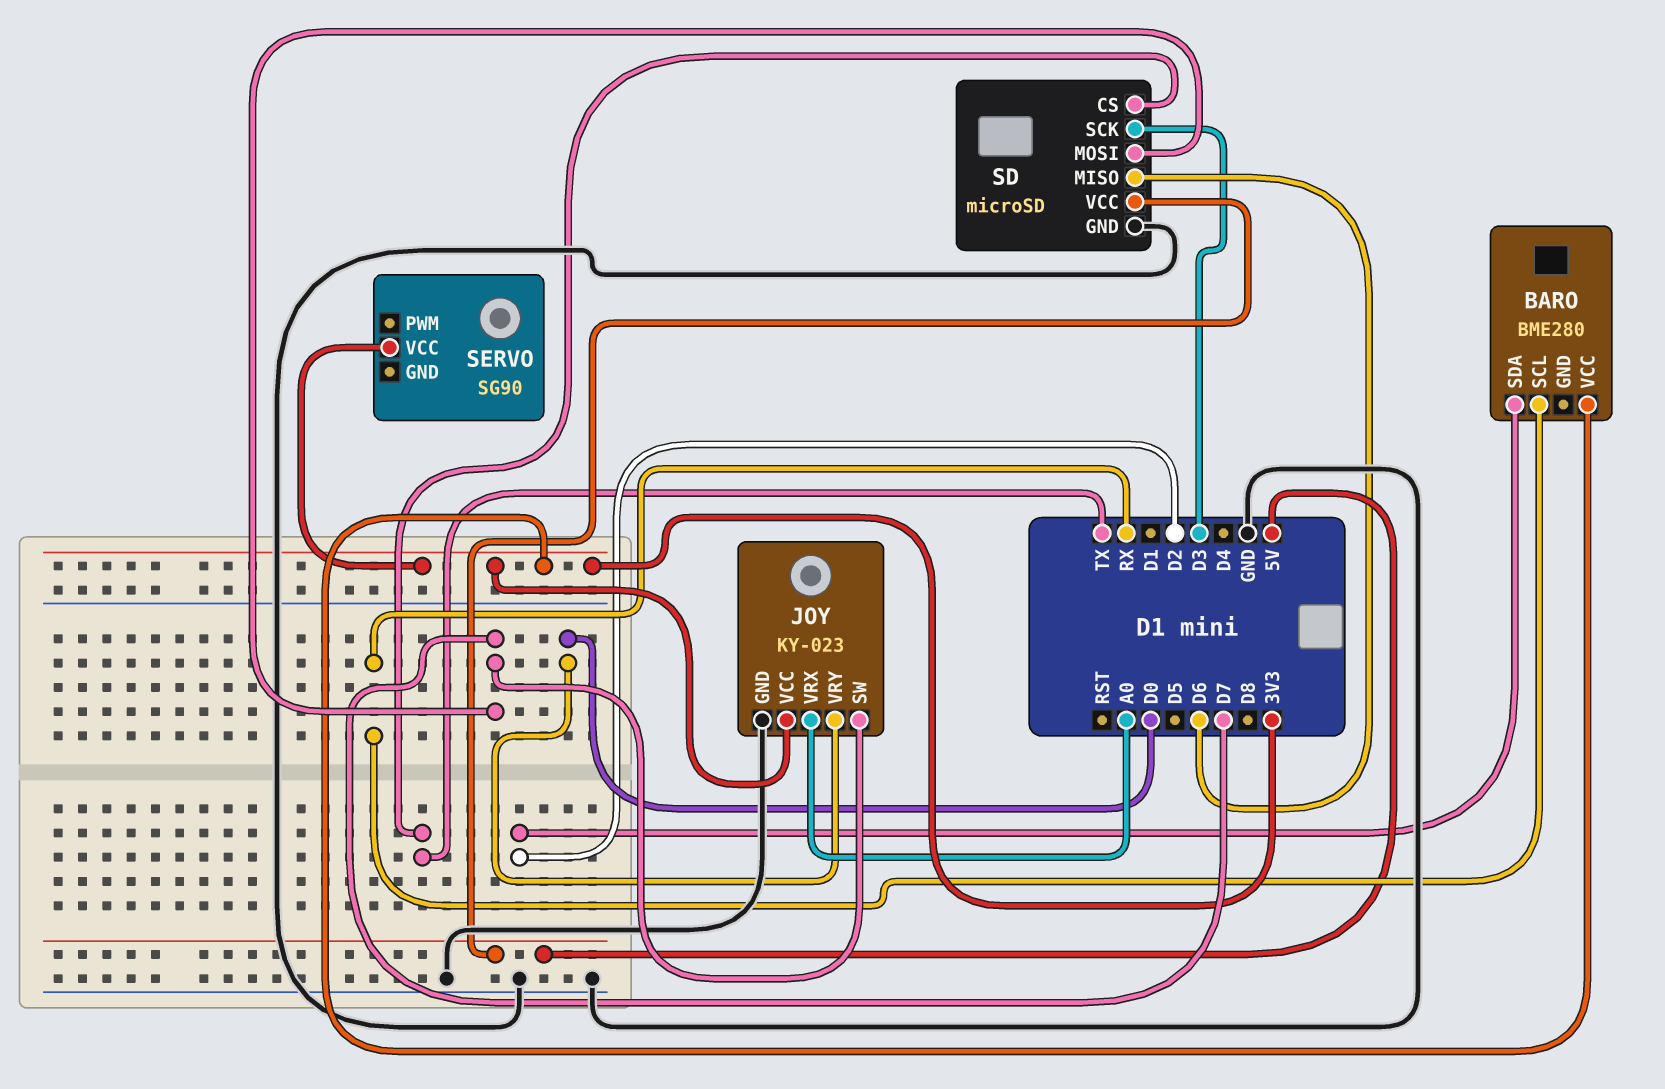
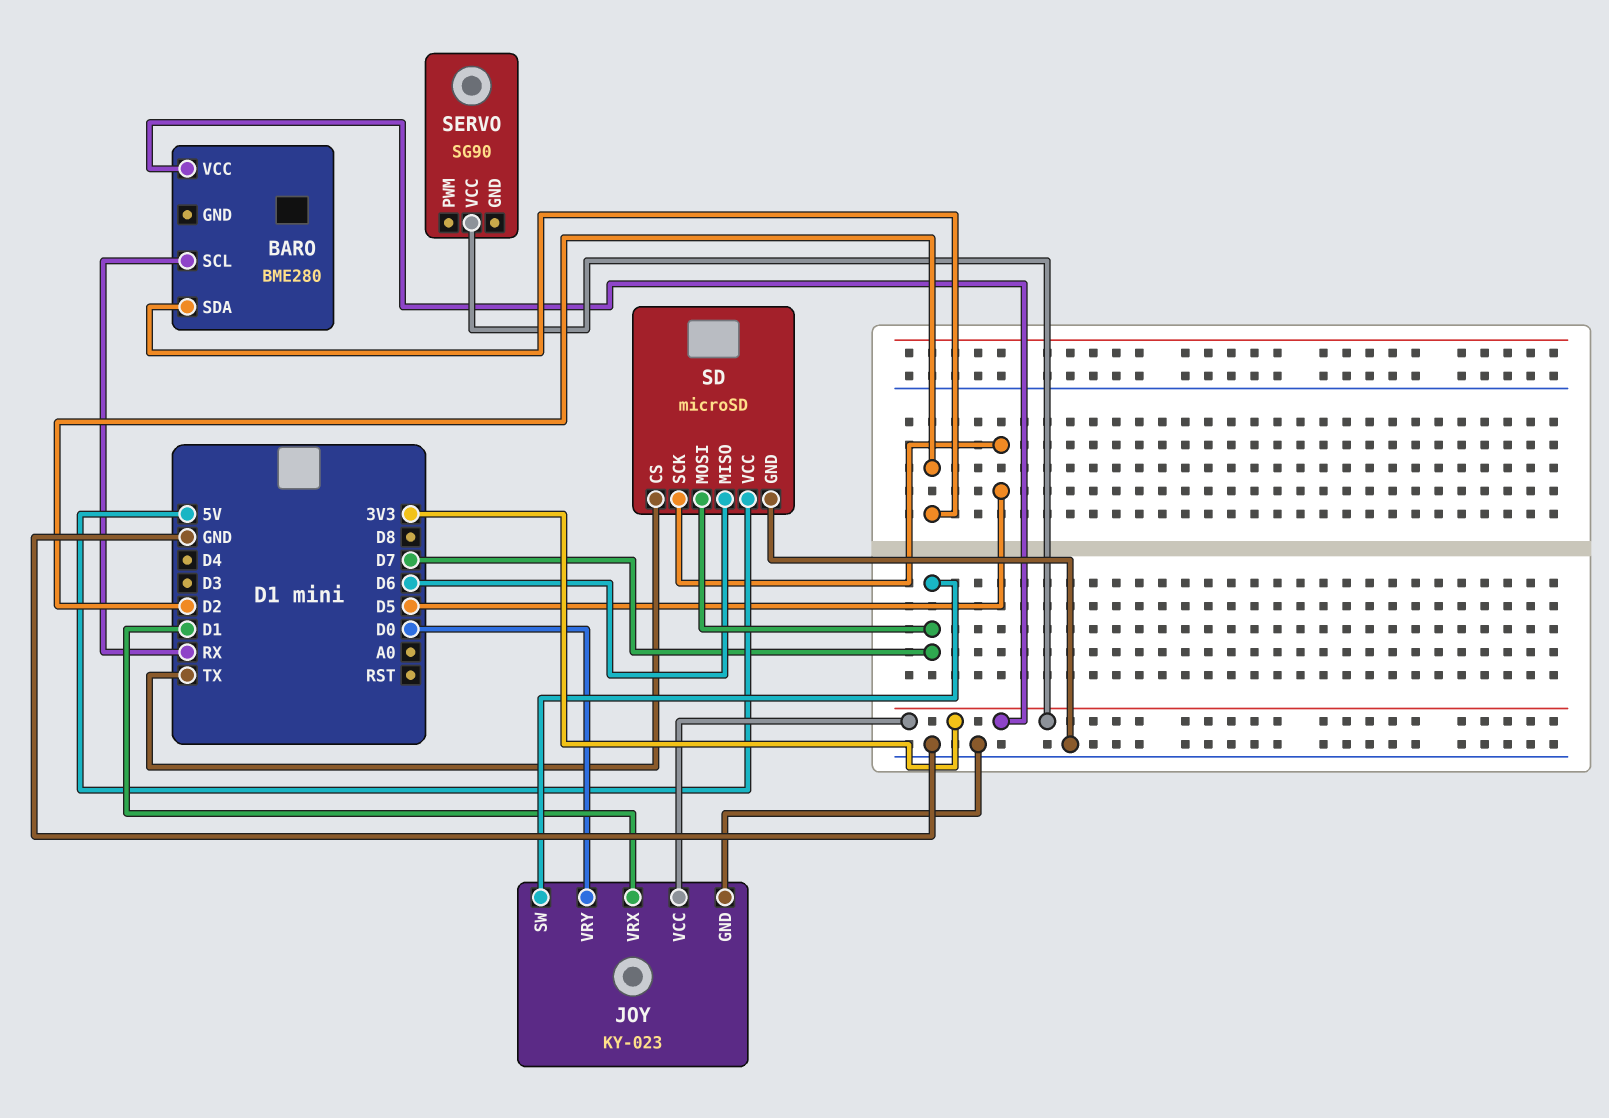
JOY pin VRX: A0 -> D1
SD pin SCK: D3 -> D5

